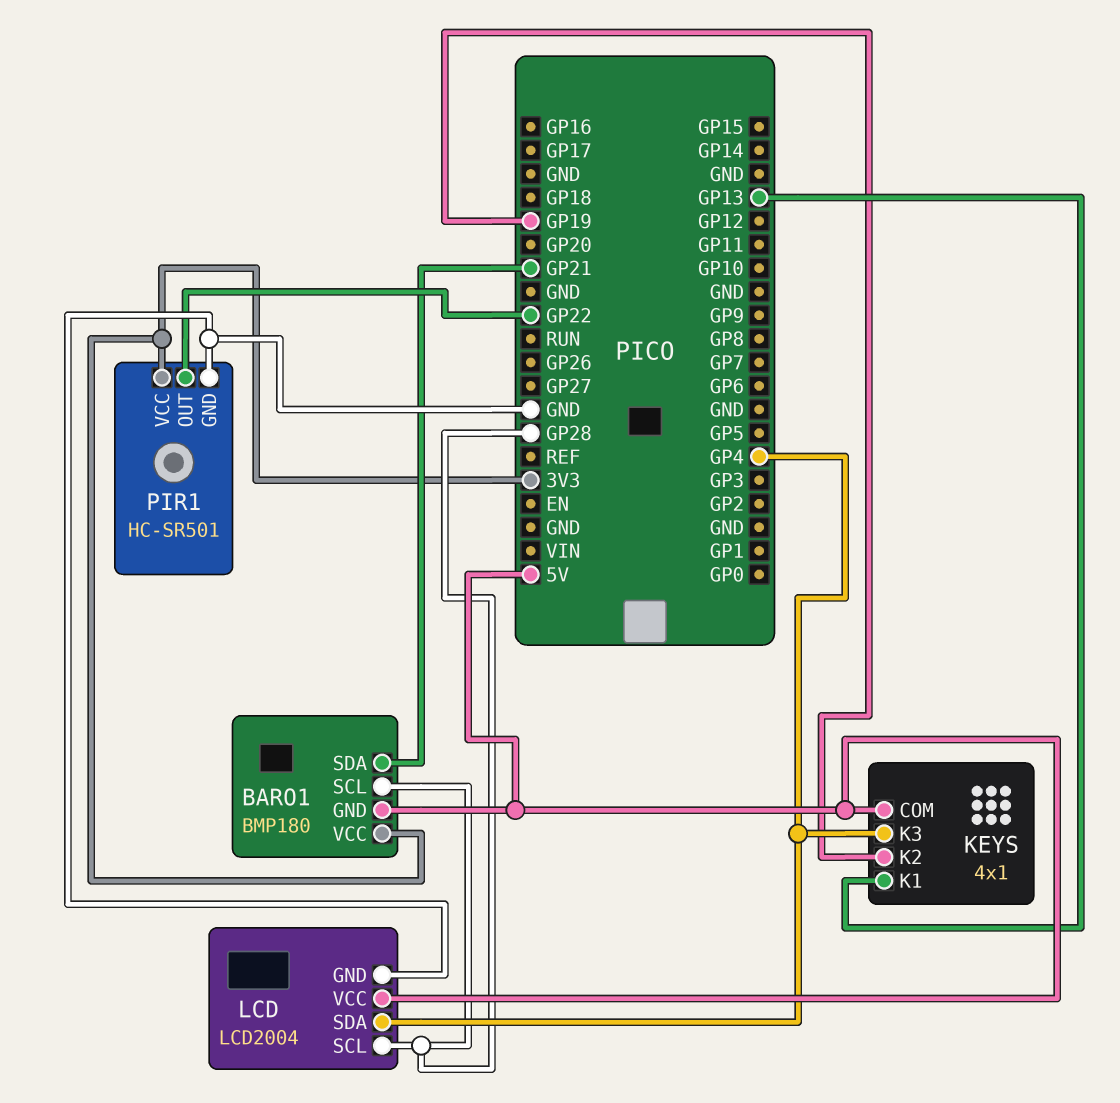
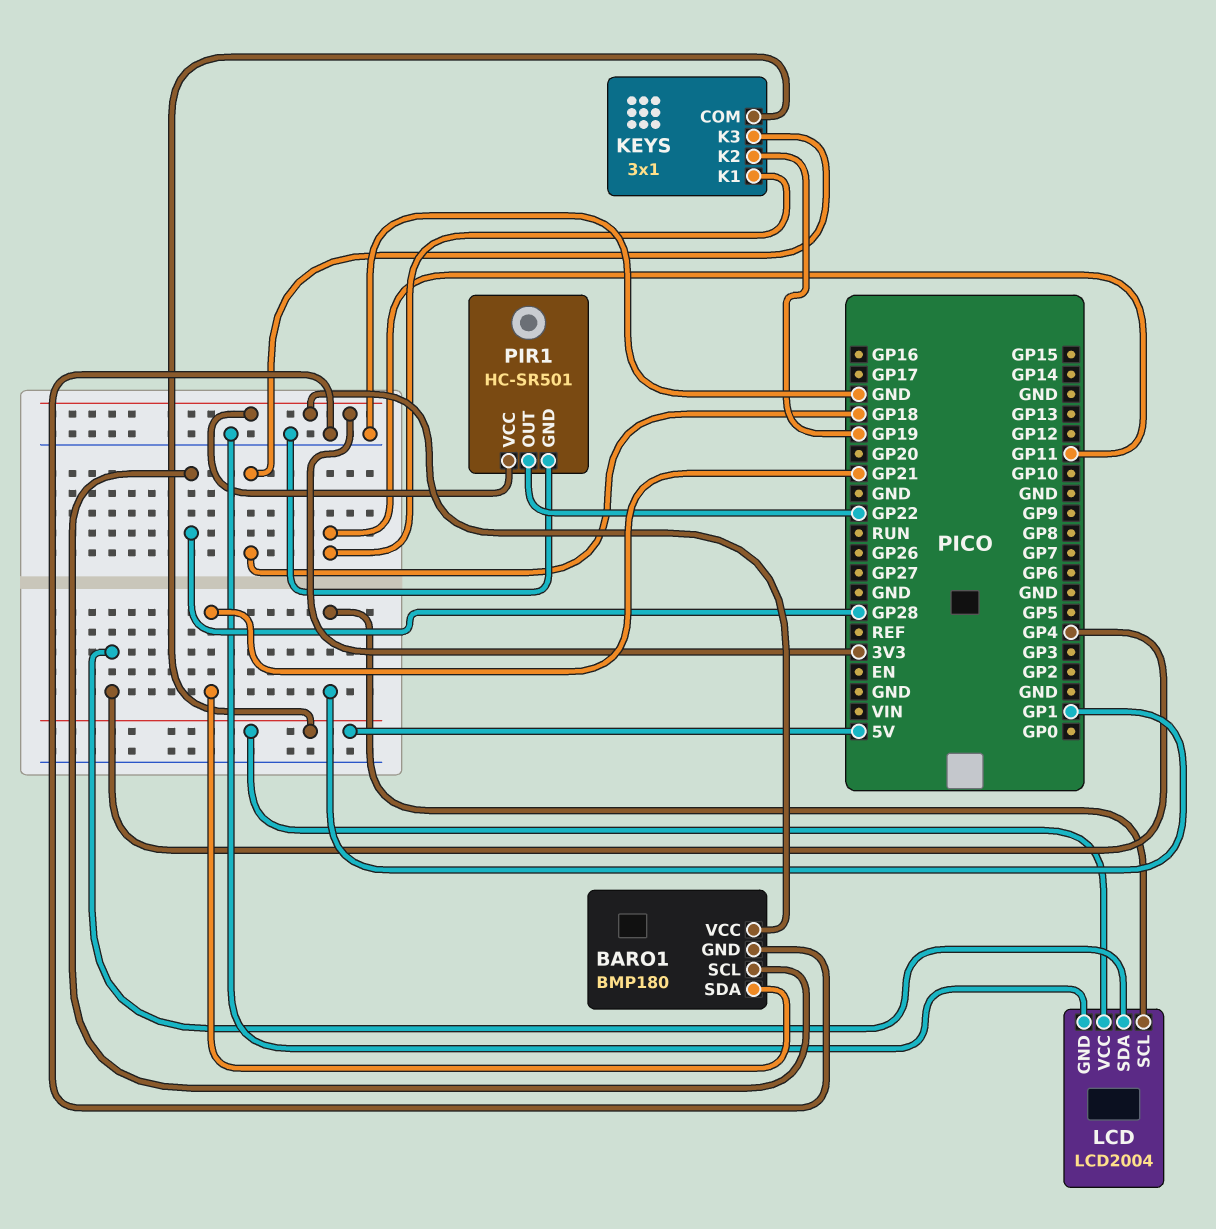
BARO1 pin GND: 5V -> GND
KEYS: 4x1 -> 3x1
KEYS pin K1: GP13 -> GP11
KEYS pin K3: GP4 -> GP18
LCD pin SCL: GP28 -> GP1

